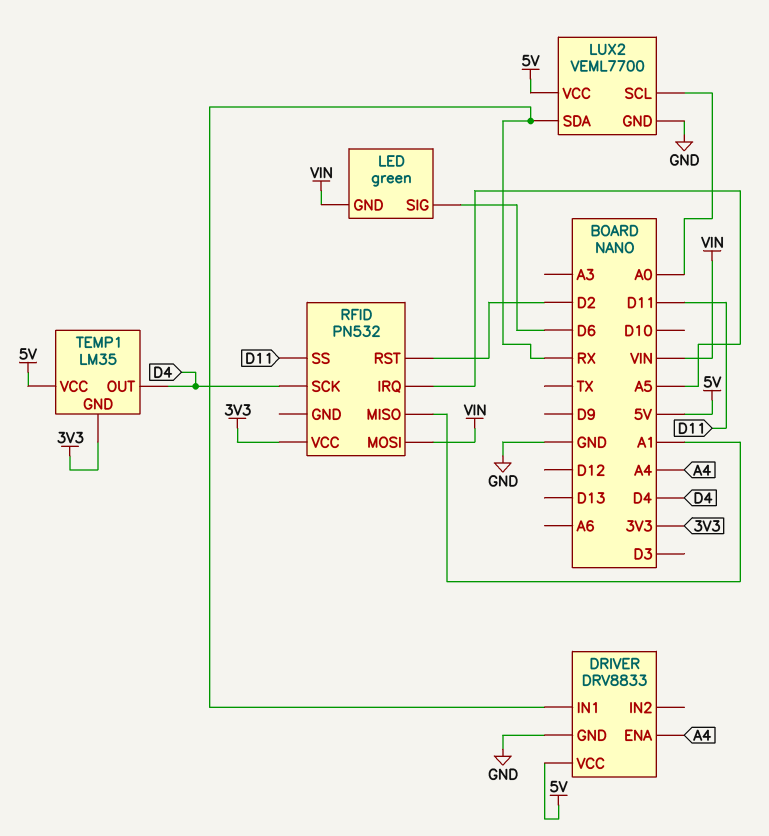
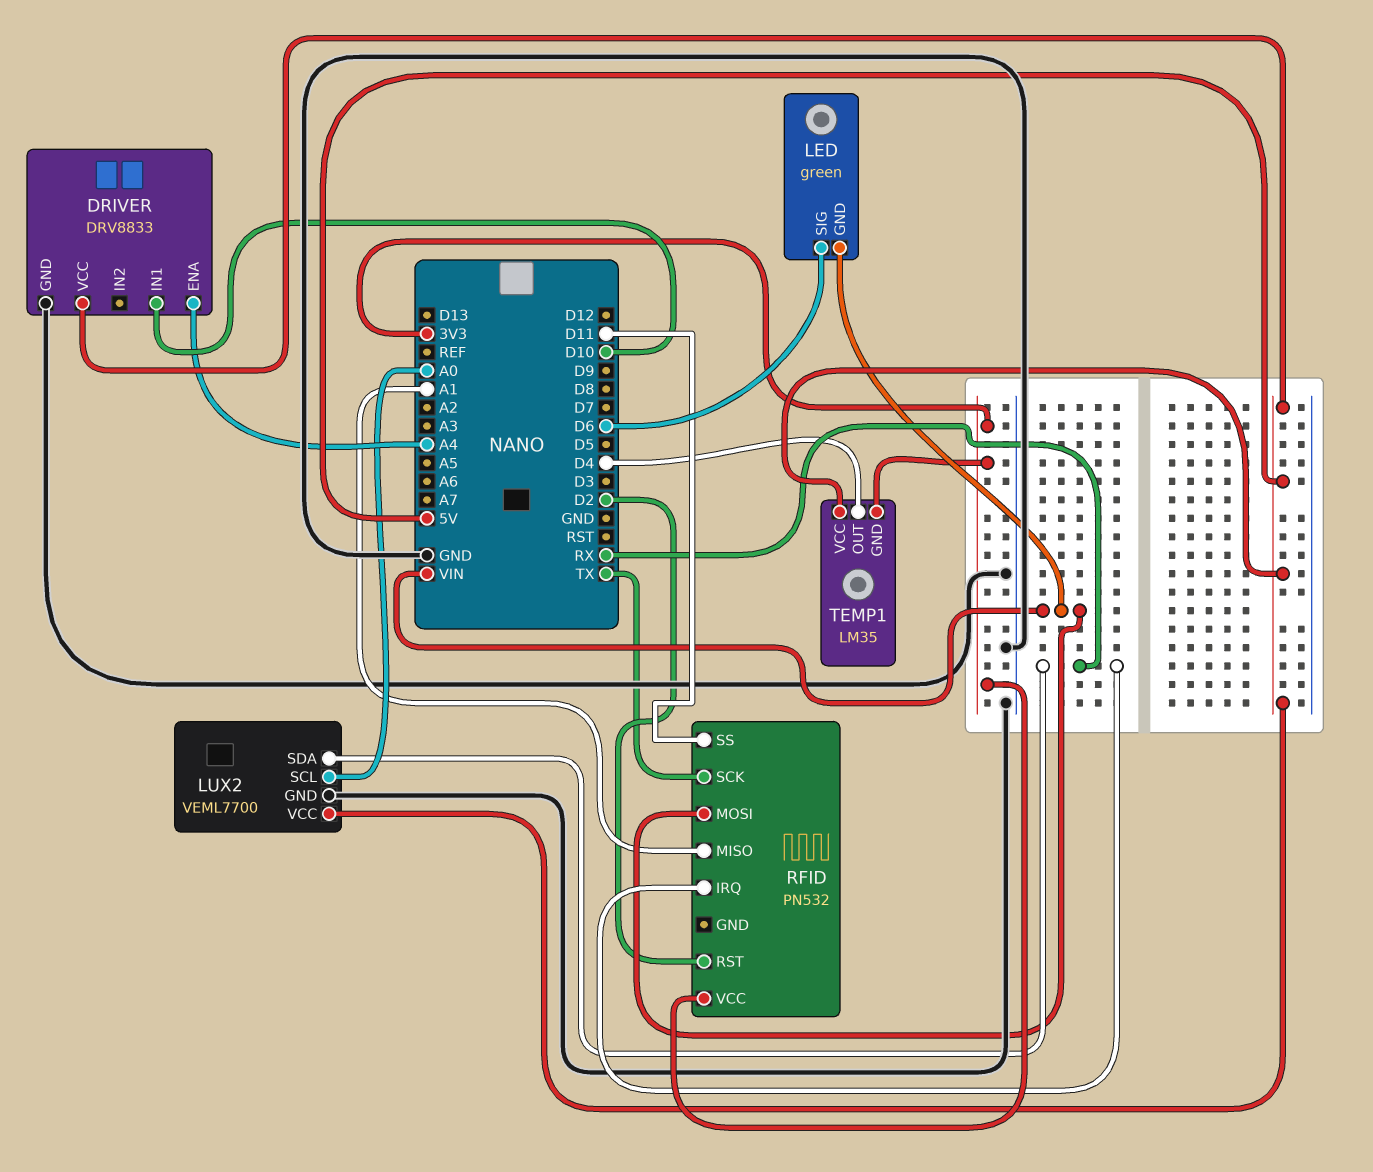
DRIVER pin IN1: RX -> D10
RFID pin IRQ: A5 -> RX
RFID pin SCK: D4 -> TX

